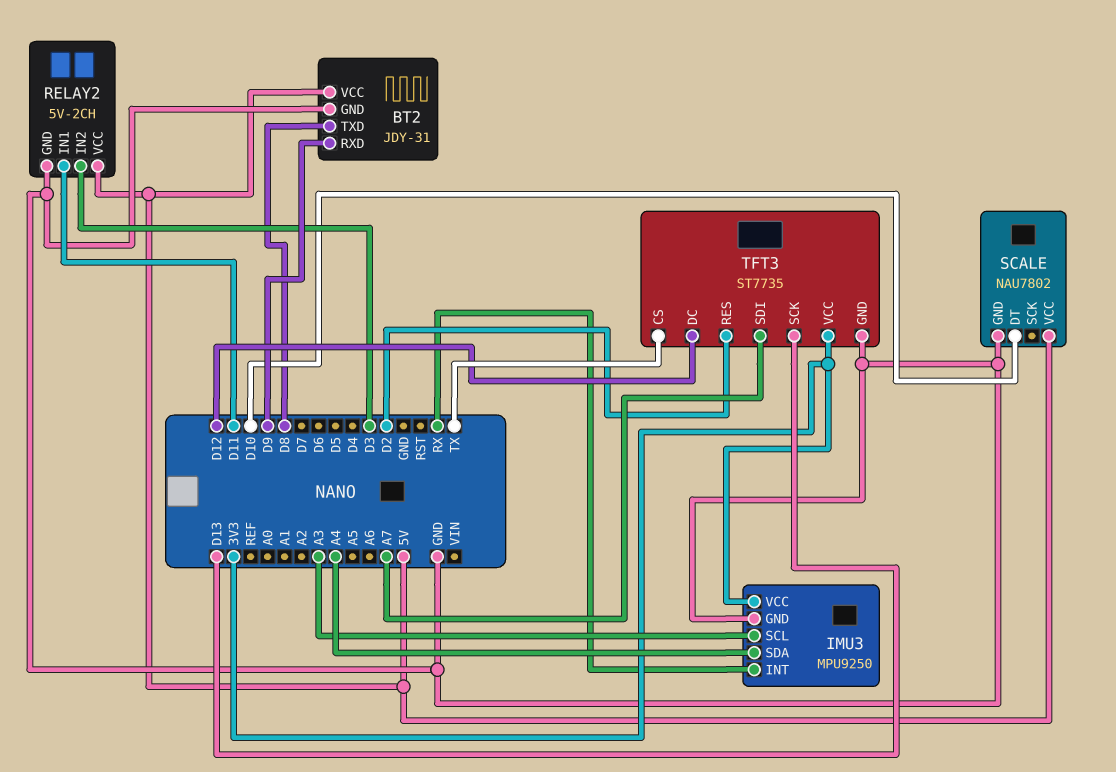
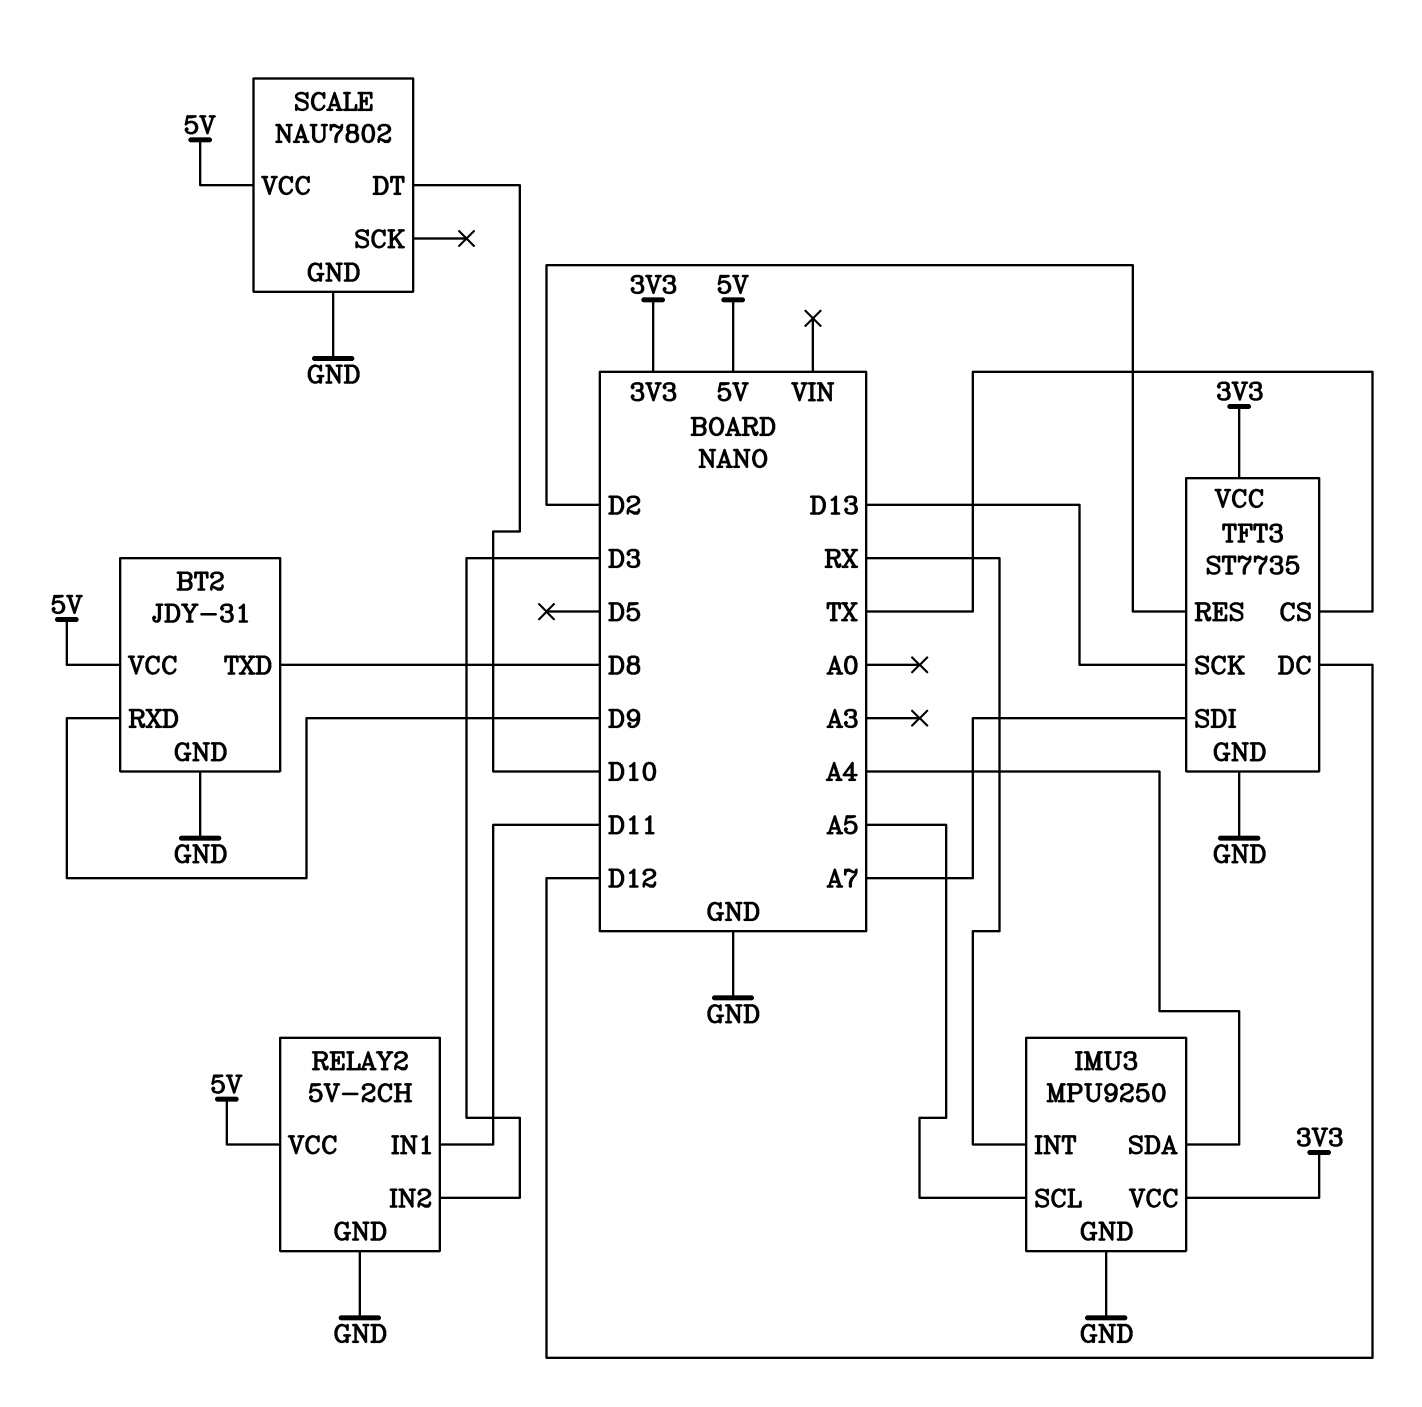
IMU3 pin SCL: A3 -> A5

